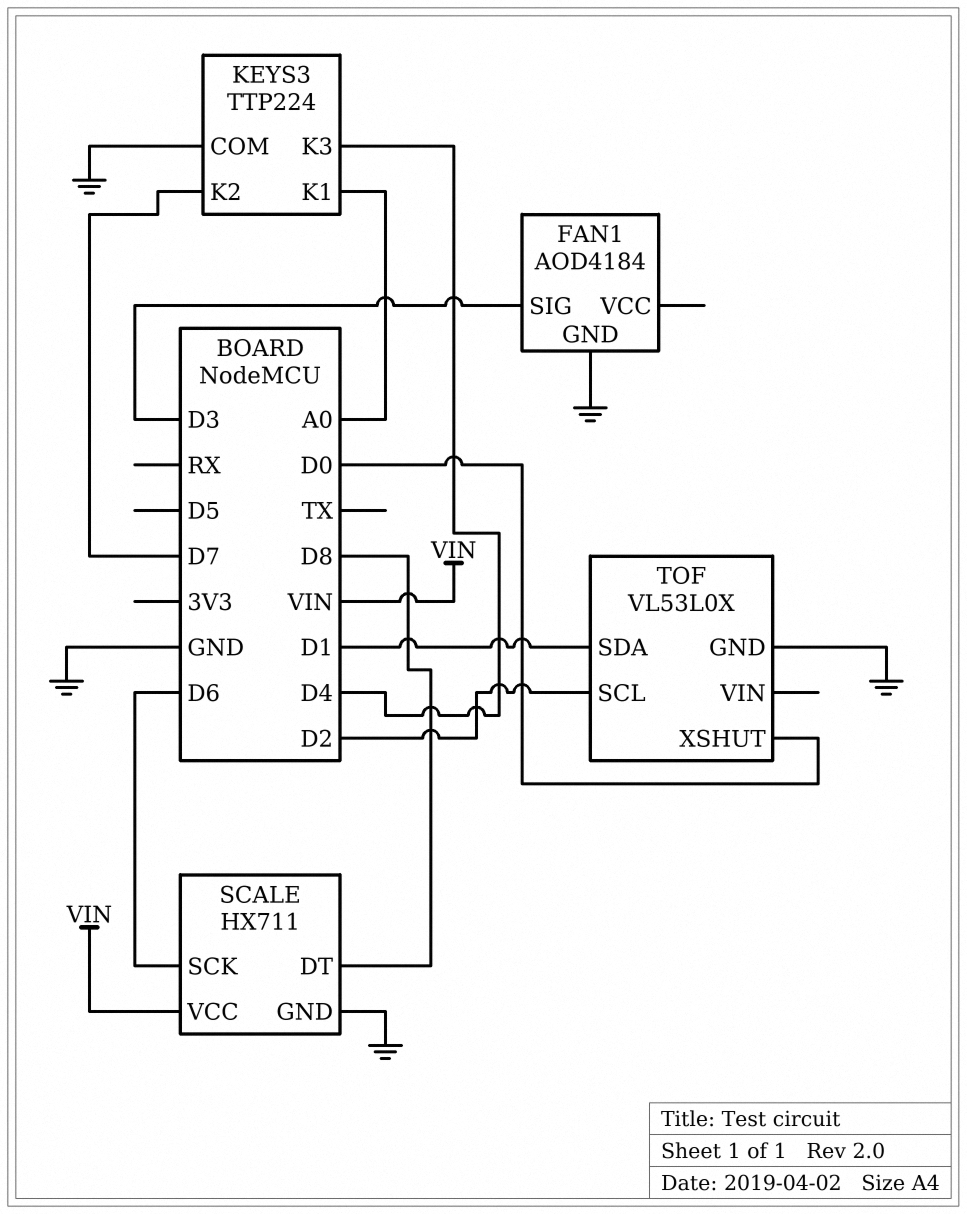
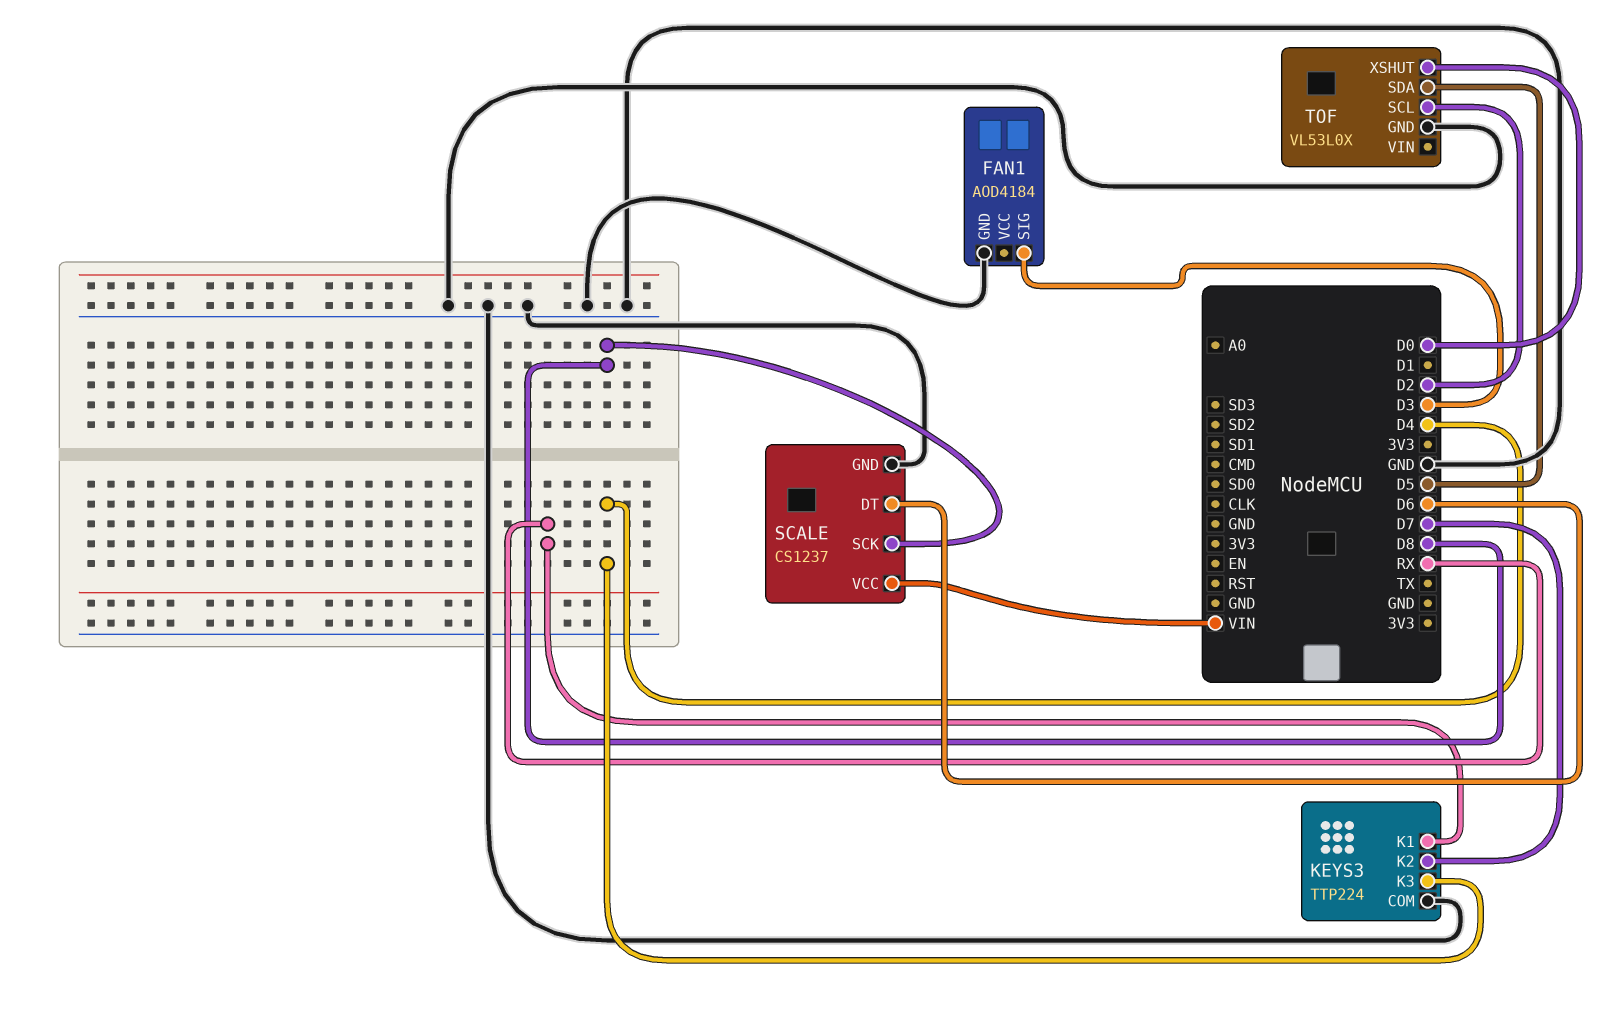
KEYS3 pin K1: A0 -> RX
SCALE: HX711 -> CS1237
SCALE pin DT: D8 -> D6
SCALE pin SCK: D6 -> D8
TOF pin SDA: D1 -> D5

